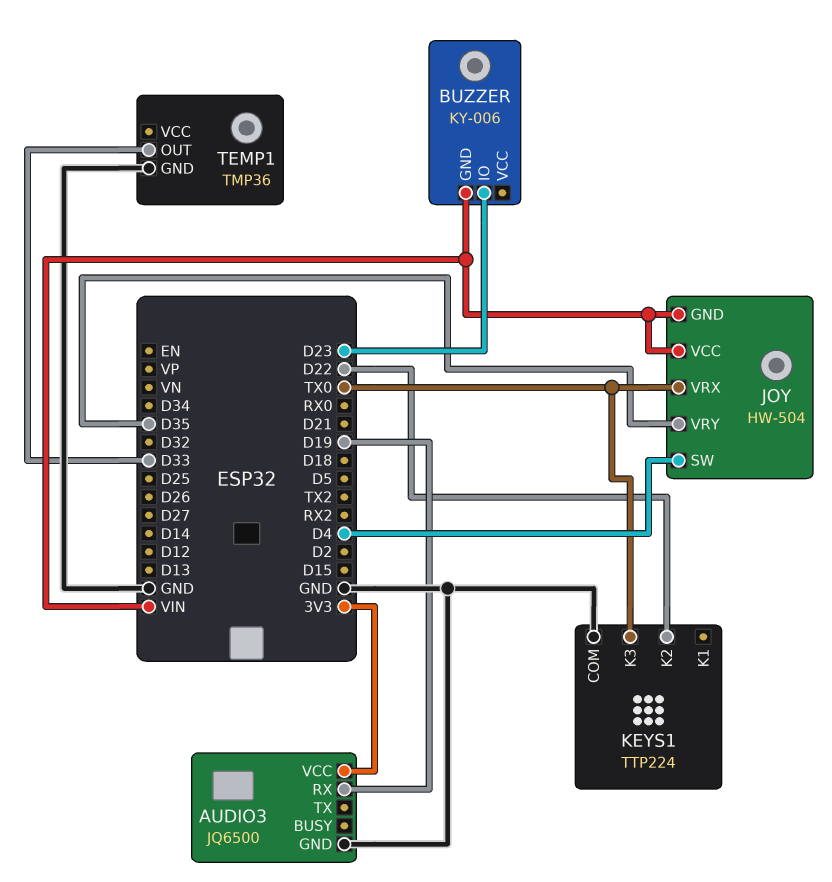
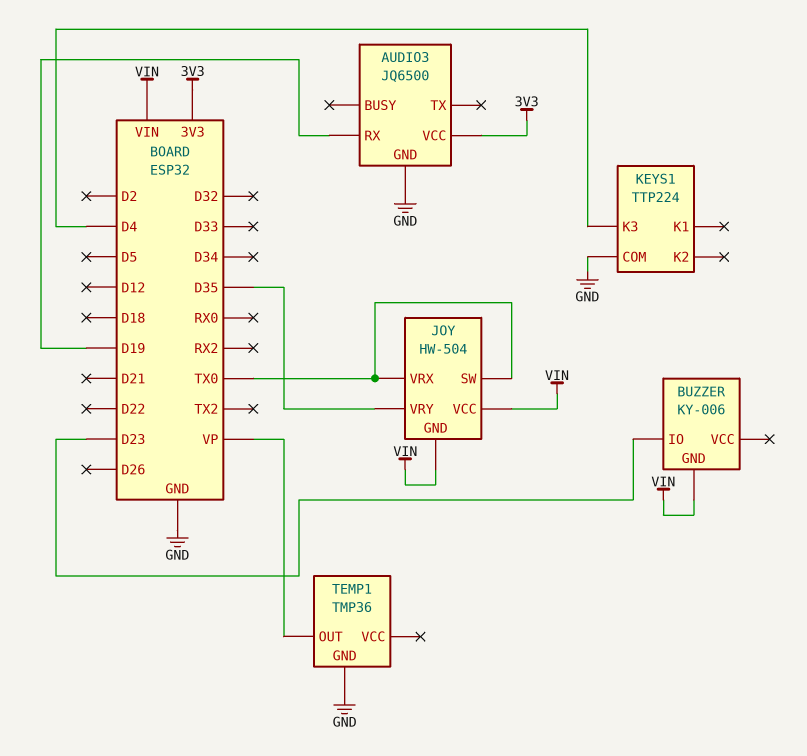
JOY pin SW: D4 -> TX0
KEYS1 pin K2: D22 -> none
KEYS1 pin K3: TX0 -> D4
TEMP1 pin OUT: D33 -> VP

